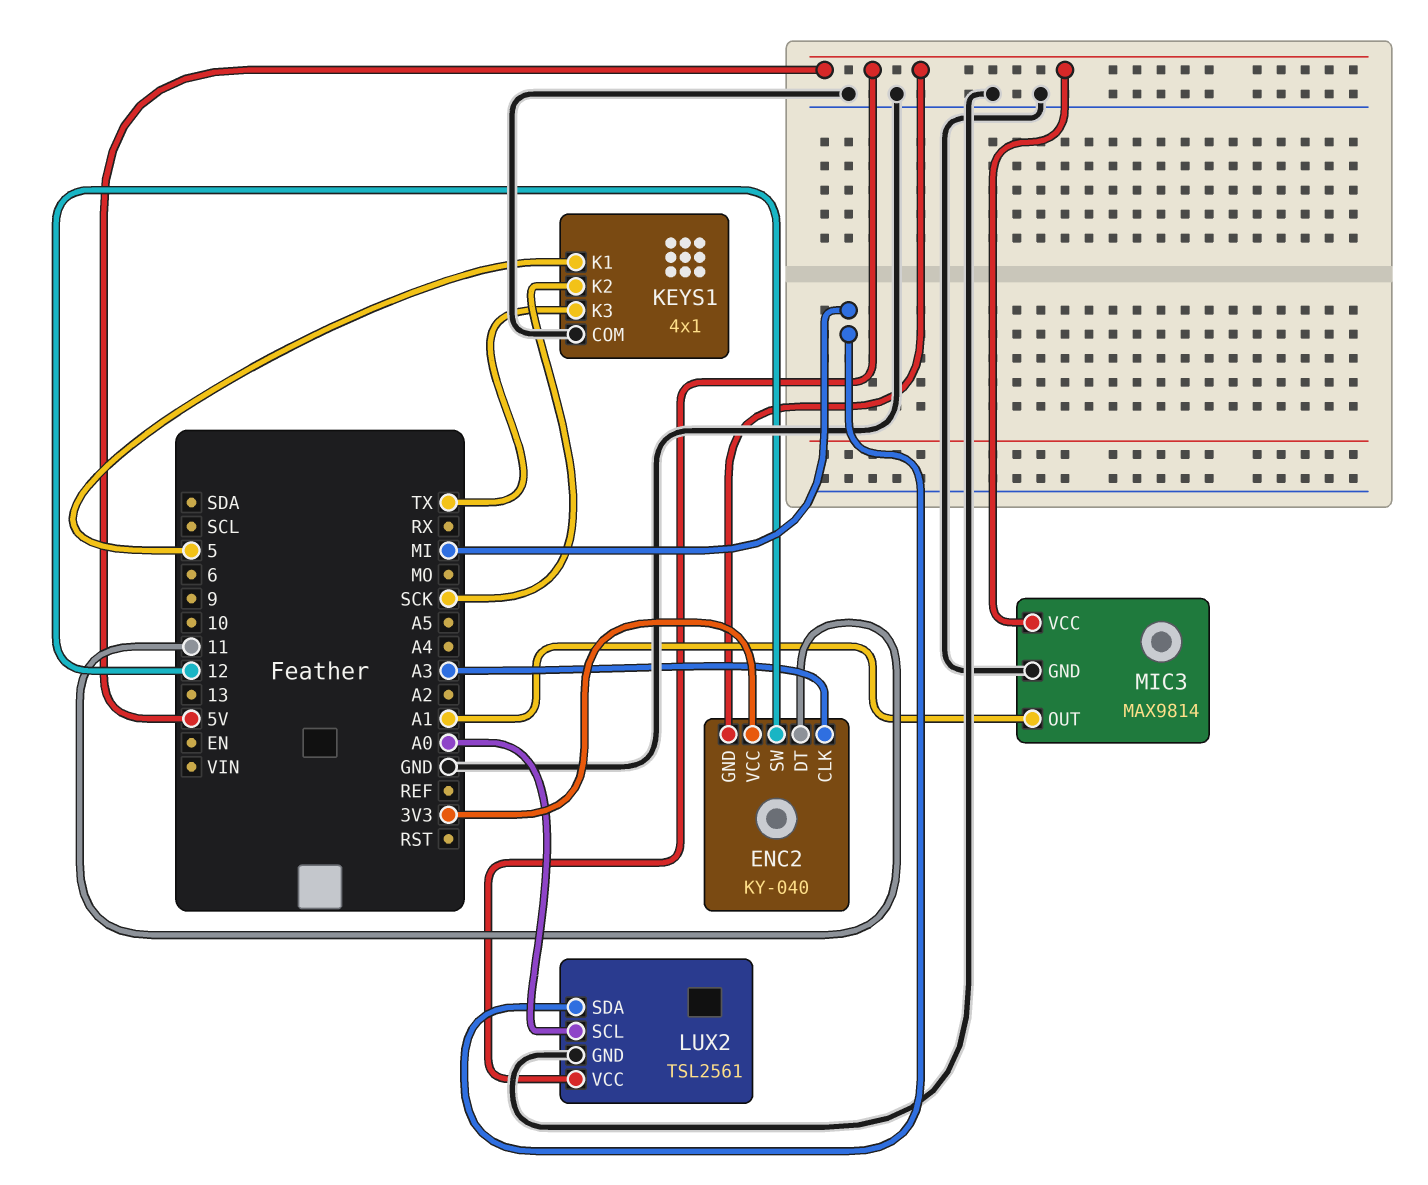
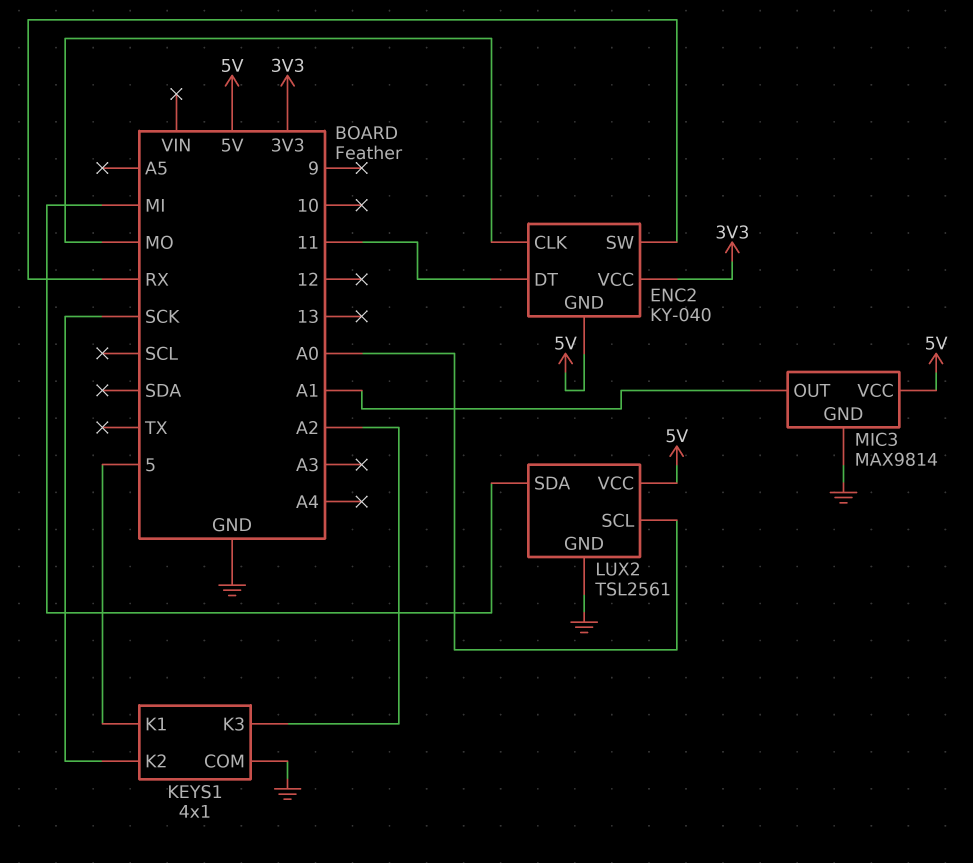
ENC2 pin CLK: A3 -> MO
ENC2 pin SW: 12 -> RX
KEYS1 pin K3: TX -> A2

